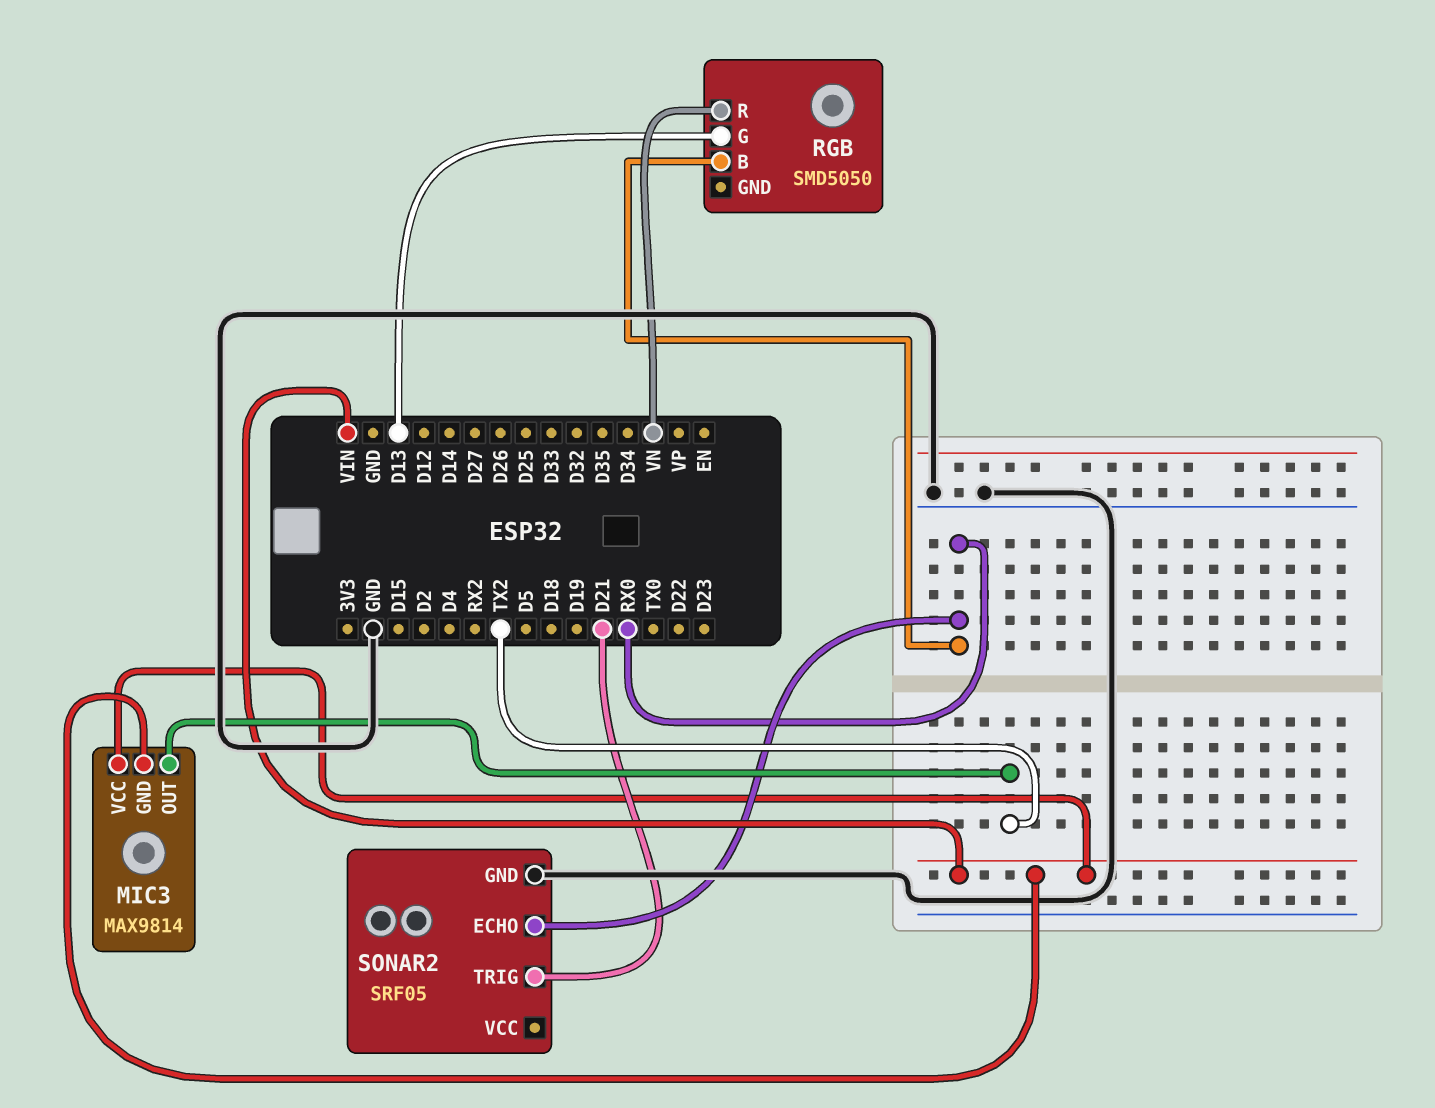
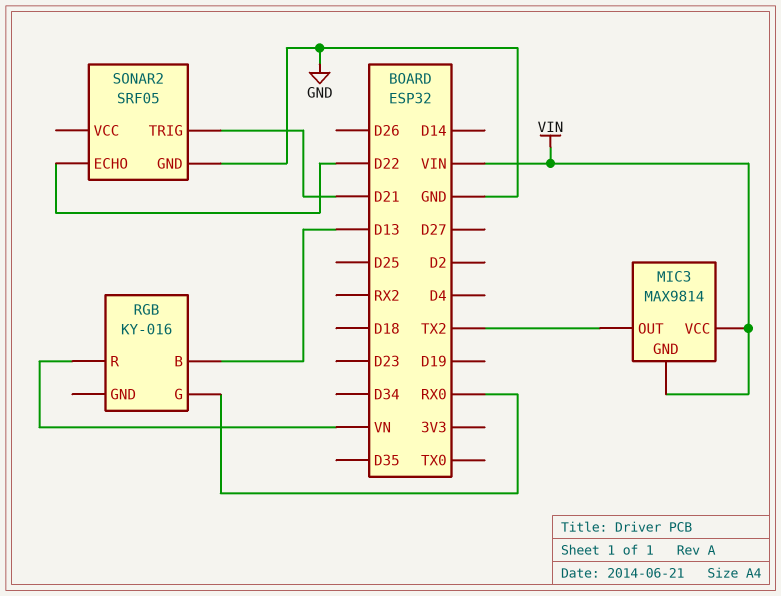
RGB: SMD5050 -> KY-016
RGB pin B: RX0 -> D13
RGB pin G: D13 -> RX0
SONAR2 pin ECHO: RX0 -> D22

